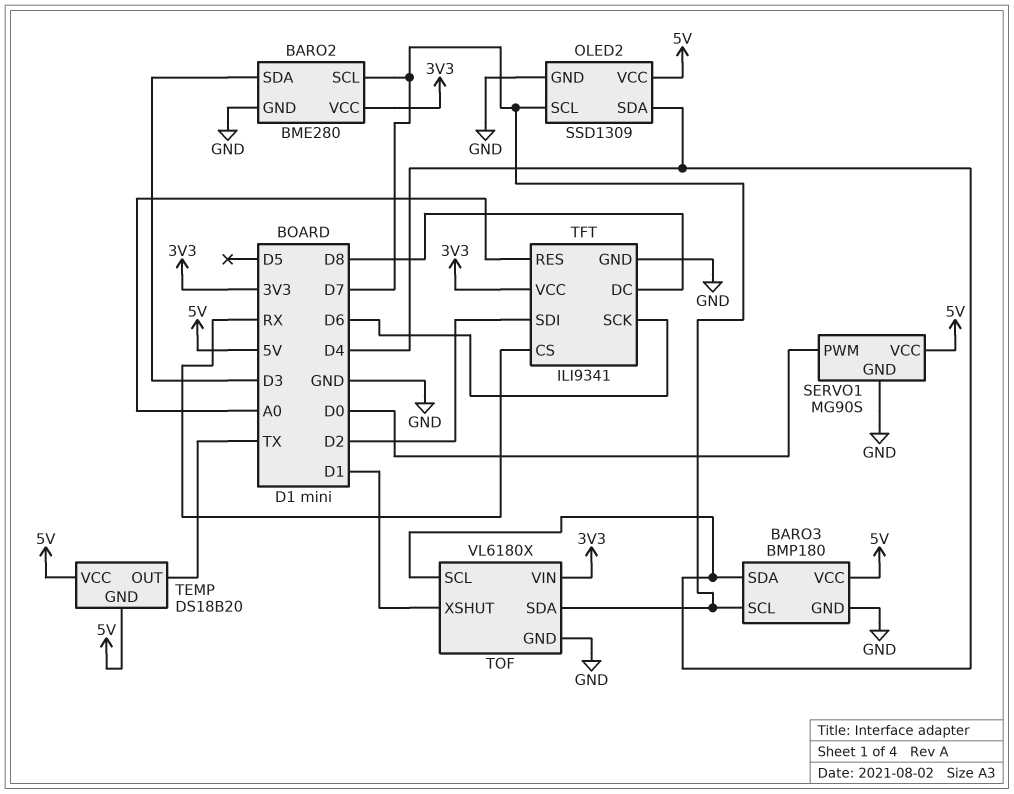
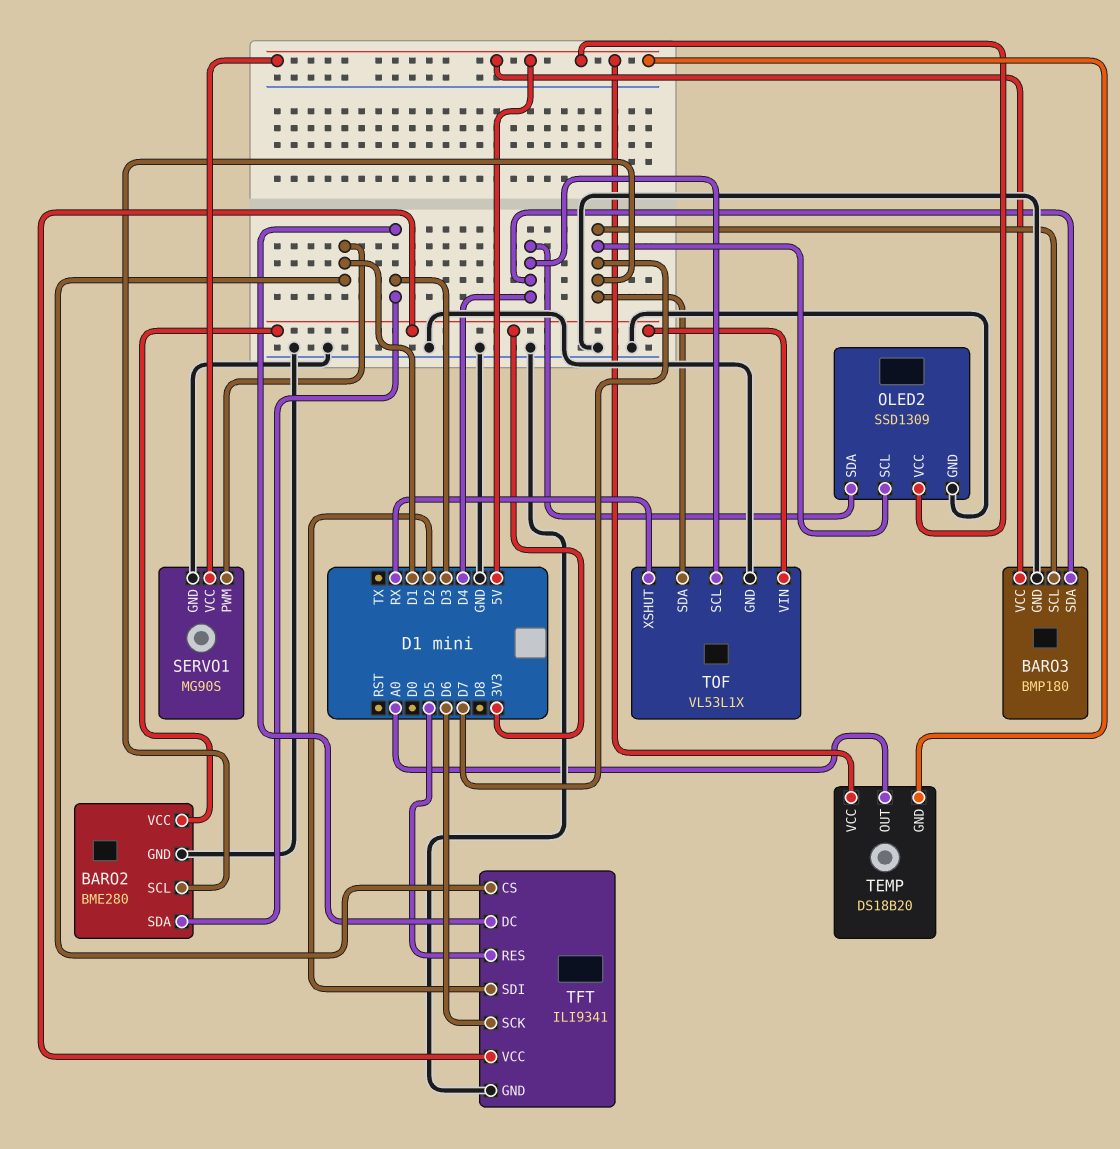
SERVO1 pin PWM: D0 -> D1
TEMP pin OUT: TX -> A0
TFT pin CS: RX -> D1
TFT pin DC: D8 -> D3
TFT pin RES: A0 -> D5
TOF: VL6180X -> VL53L1X
TOF pin XSHUT: D1 -> RX

